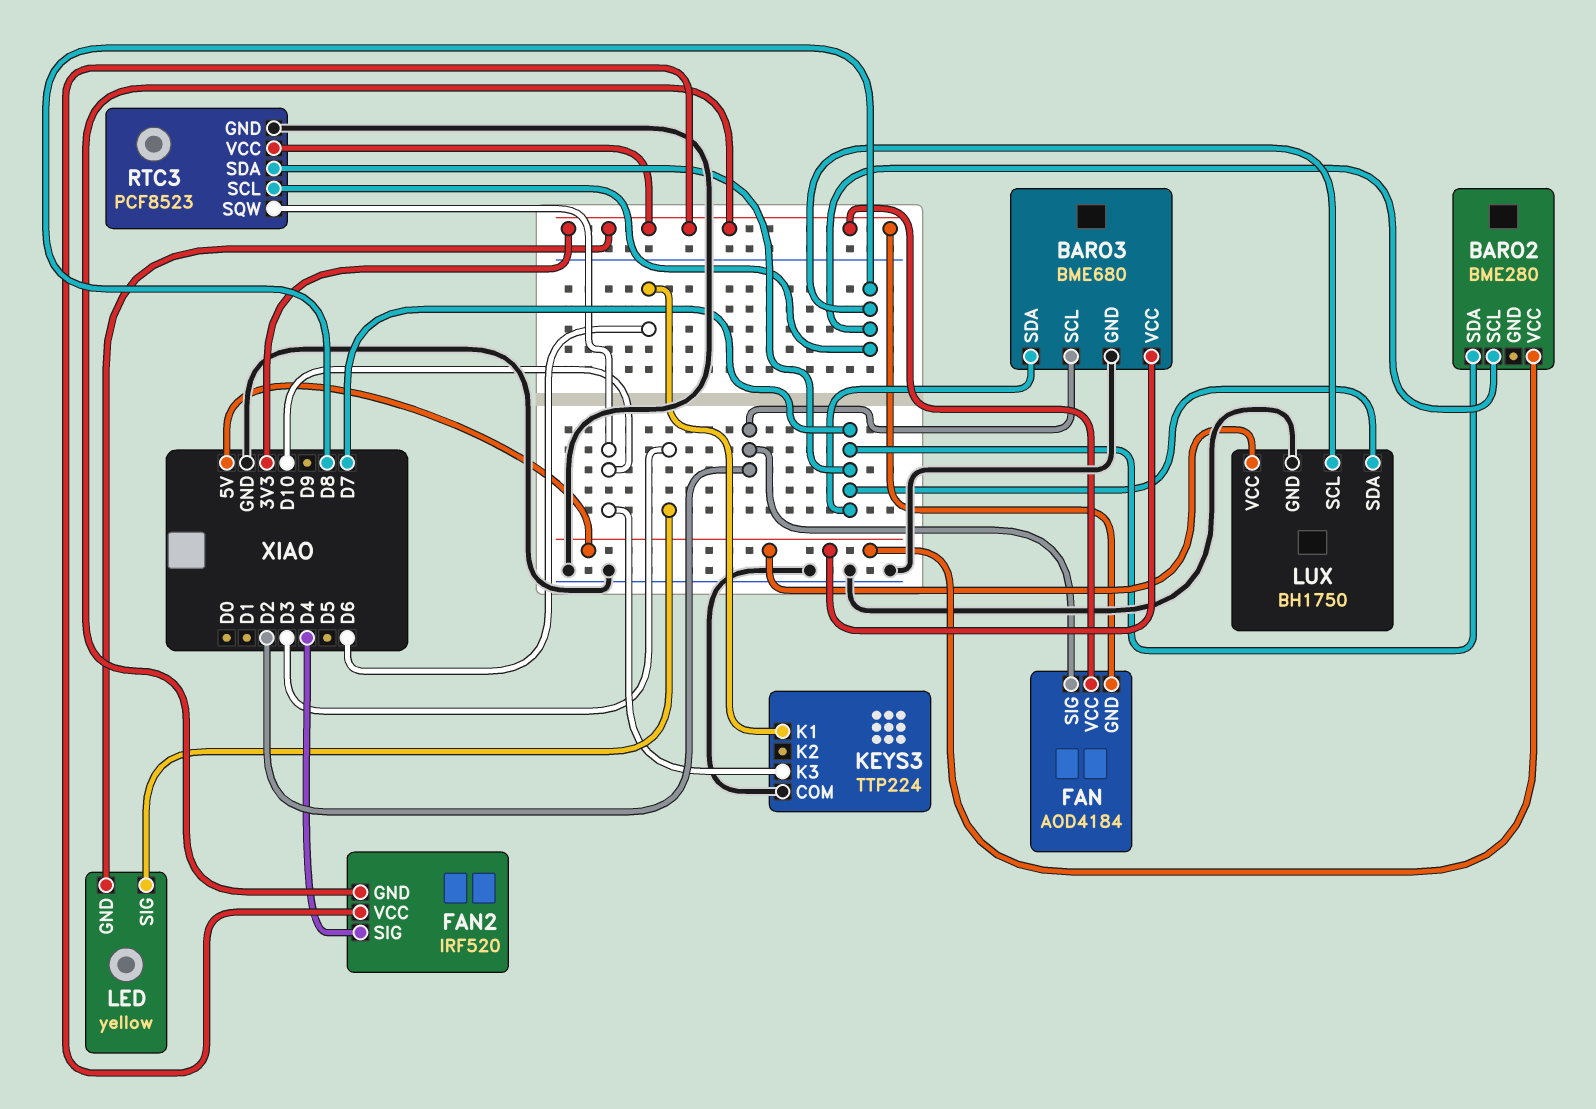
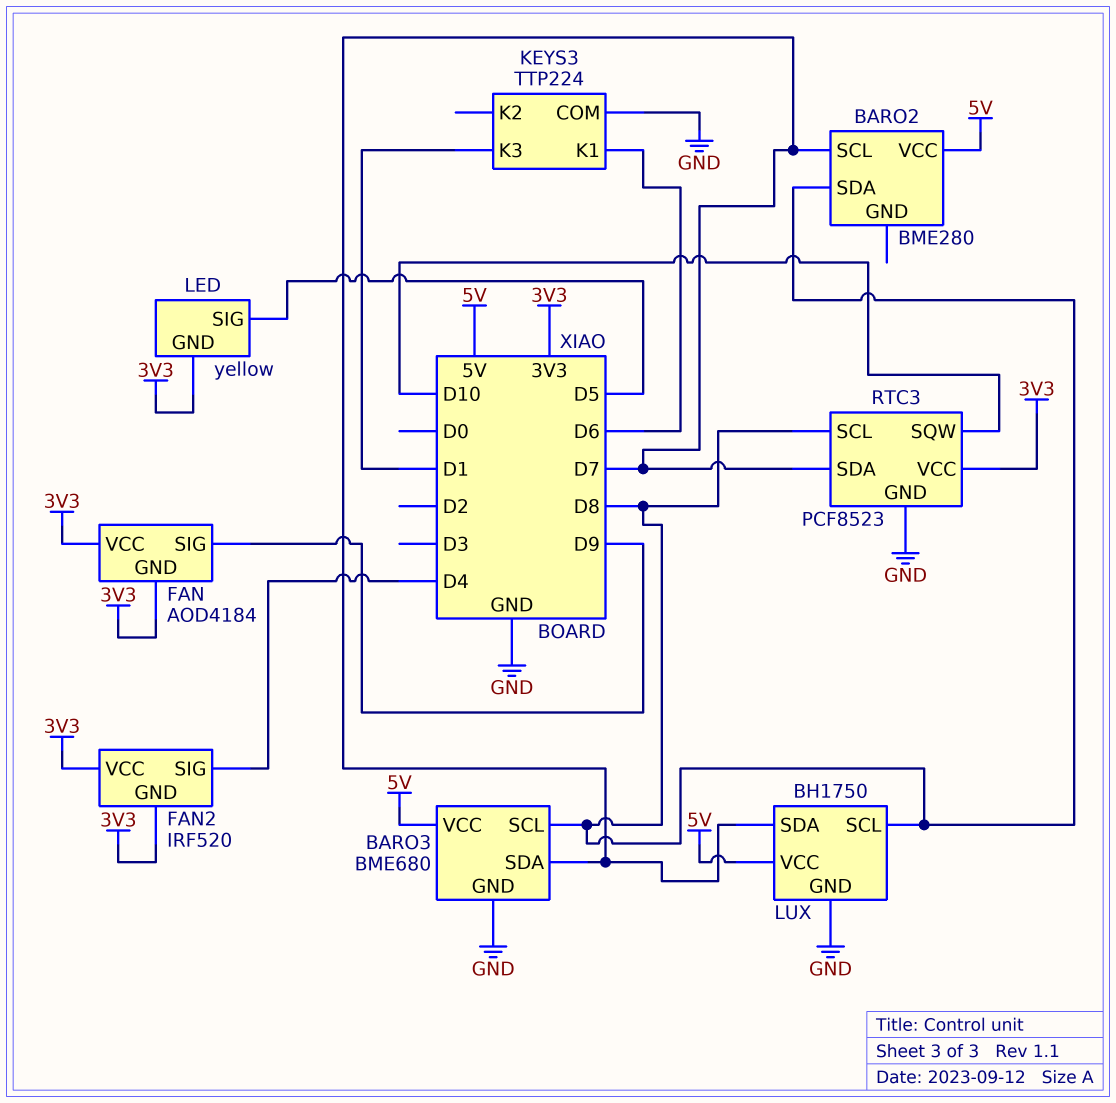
BARO2 pin SCL: D8 -> D7
BARO2 pin SDA: D7 -> D8
BARO3 pin SCL: D2 -> D8
FAN pin SIG: D2 -> D9
KEYS3 pin K3: D10 -> D1
LED pin SIG: D3 -> D5

